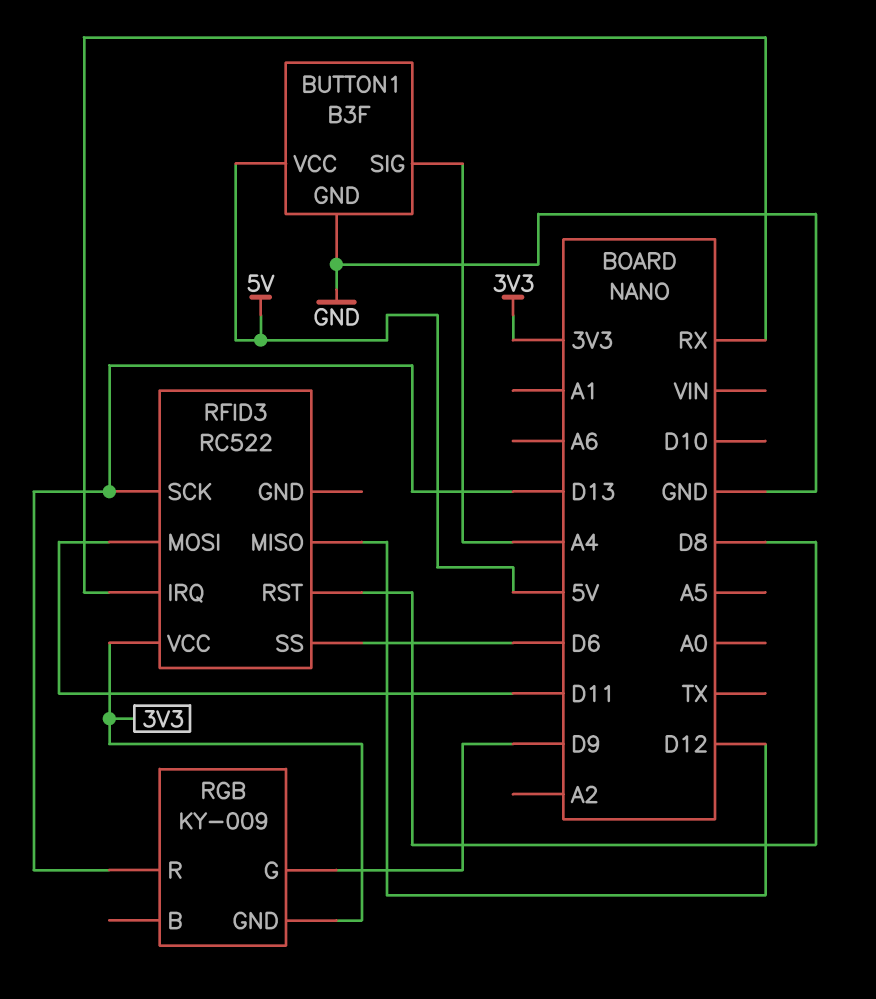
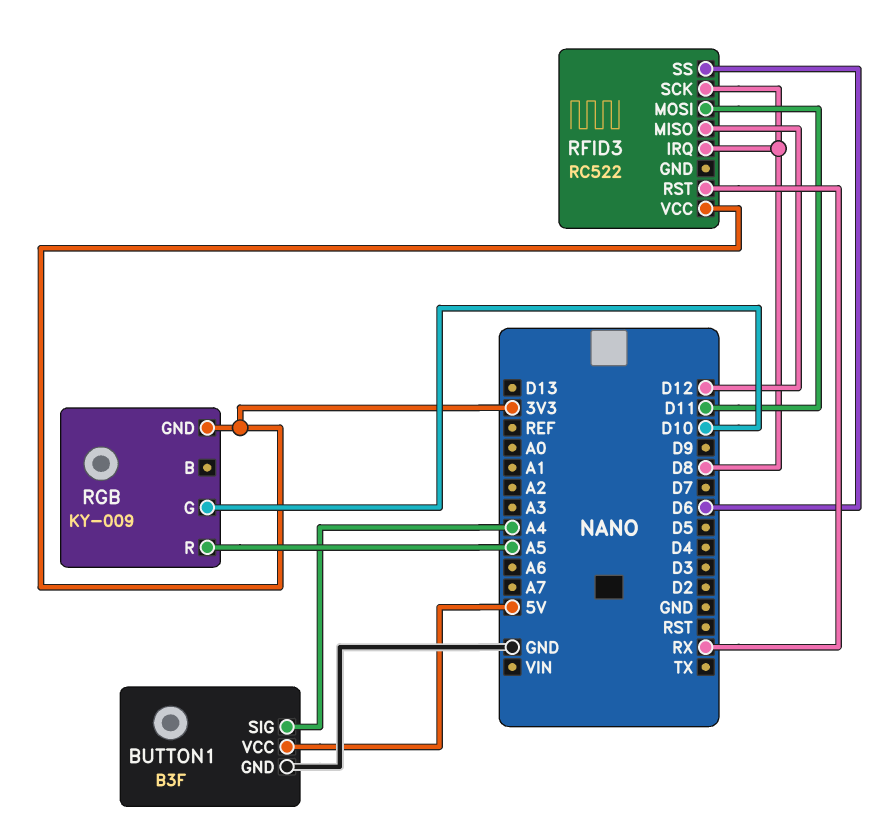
RFID3 pin IRQ: RX -> D8
RFID3 pin RST: D8 -> RX
RFID3 pin SCK: D13 -> D8
RGB pin G: D9 -> D10
RGB pin R: D13 -> A5

